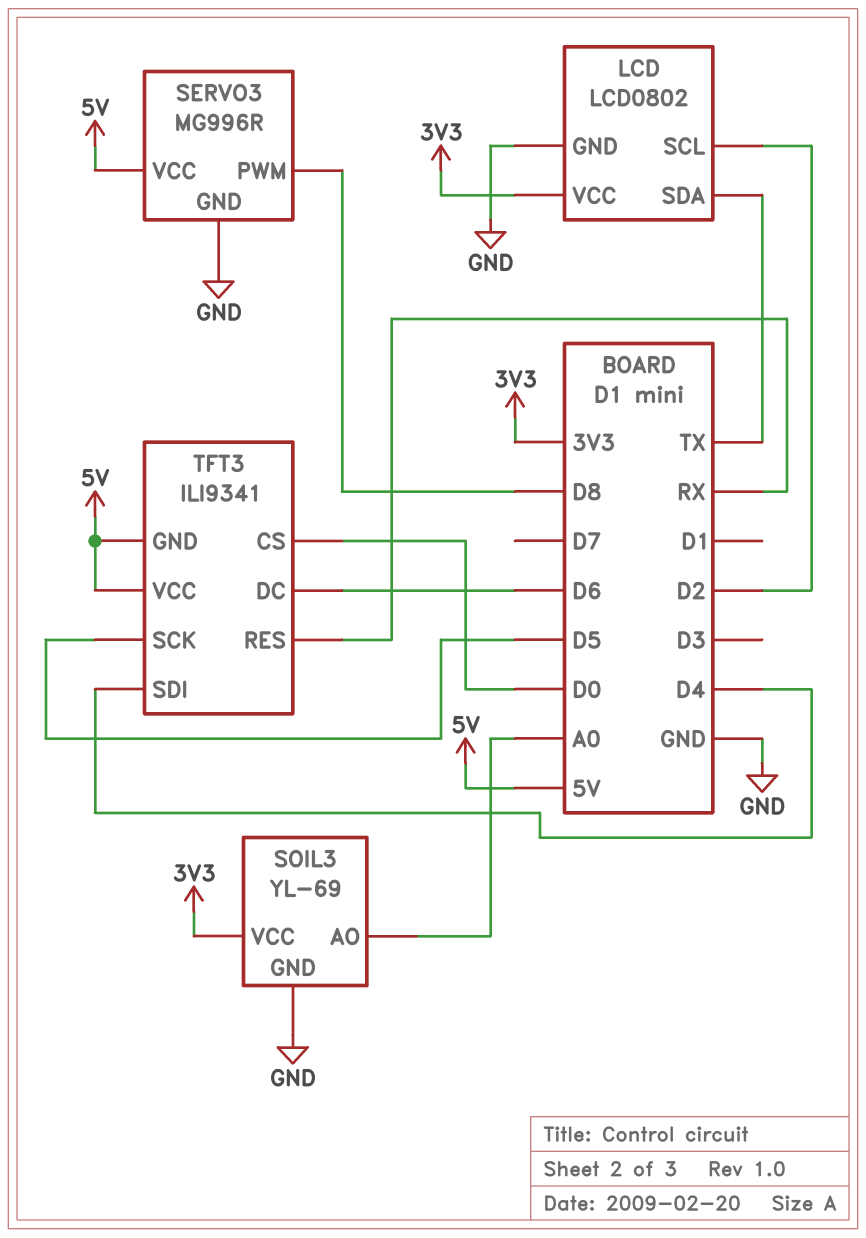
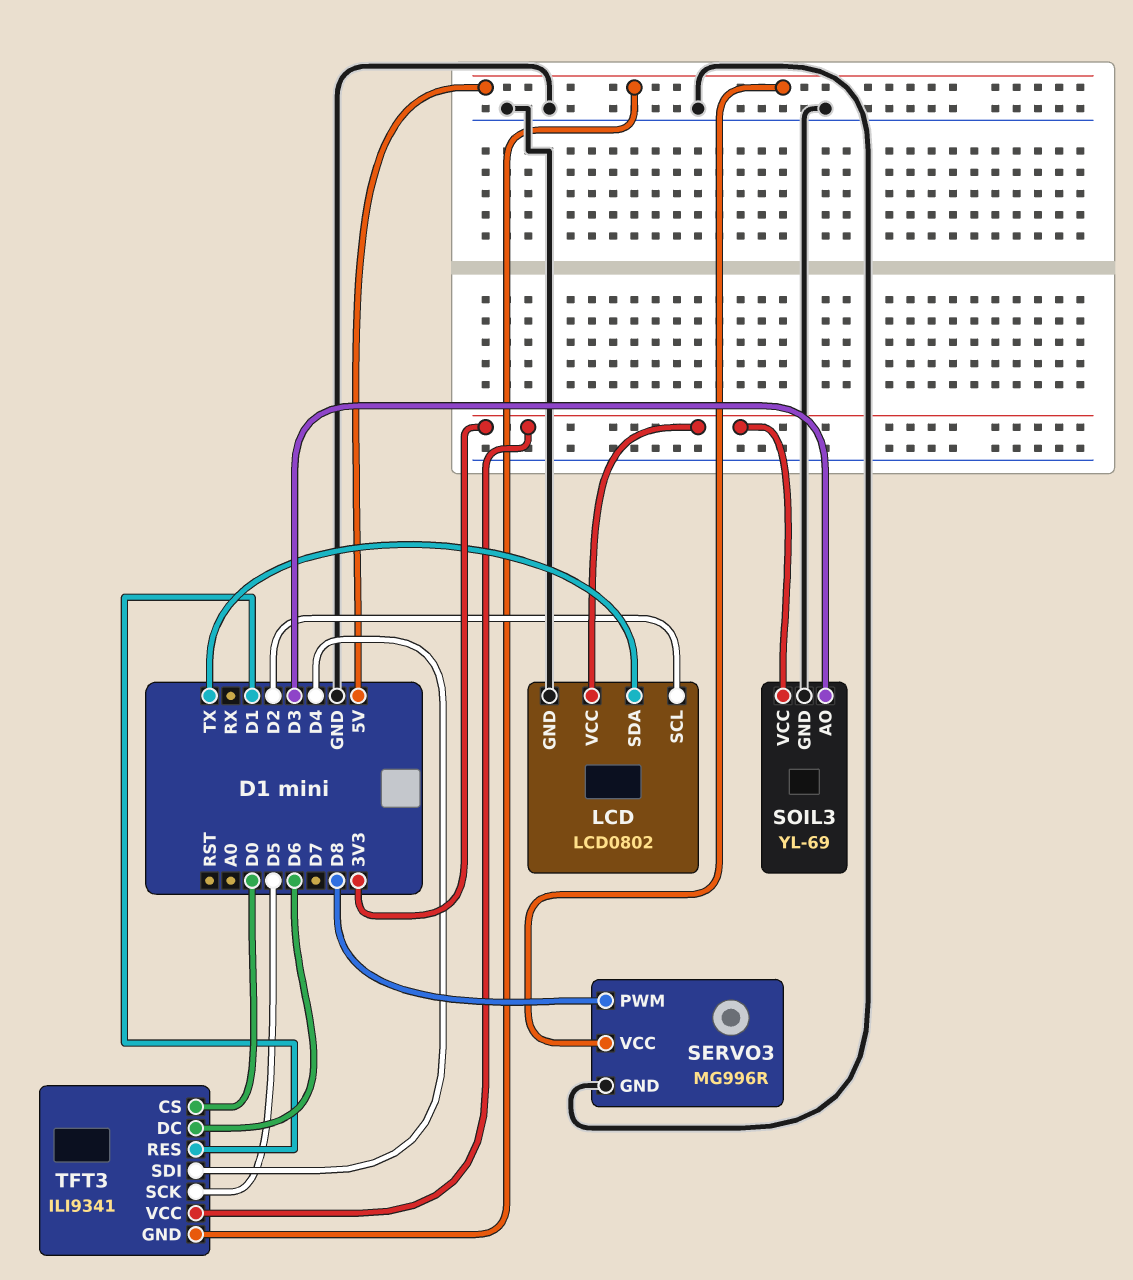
SOIL3 pin AO: A0 -> D3
TFT3 pin RES: RX -> D1
TFT3 pin VCC: 5V -> 3V3

